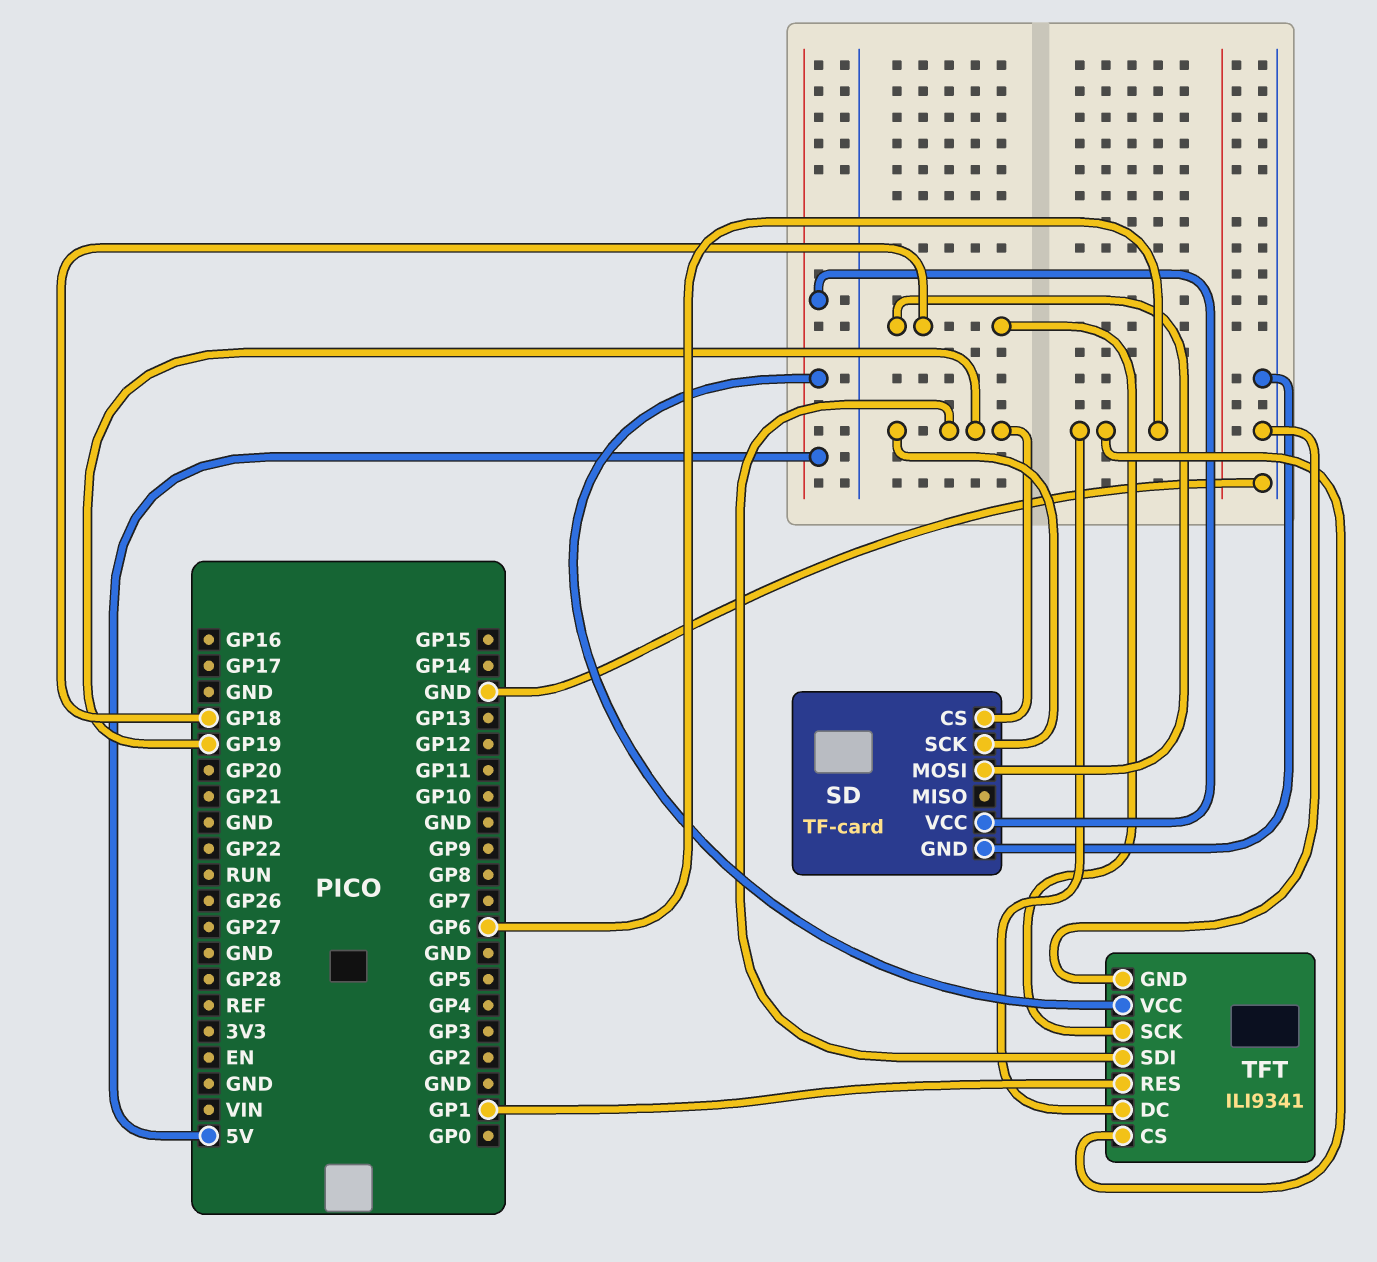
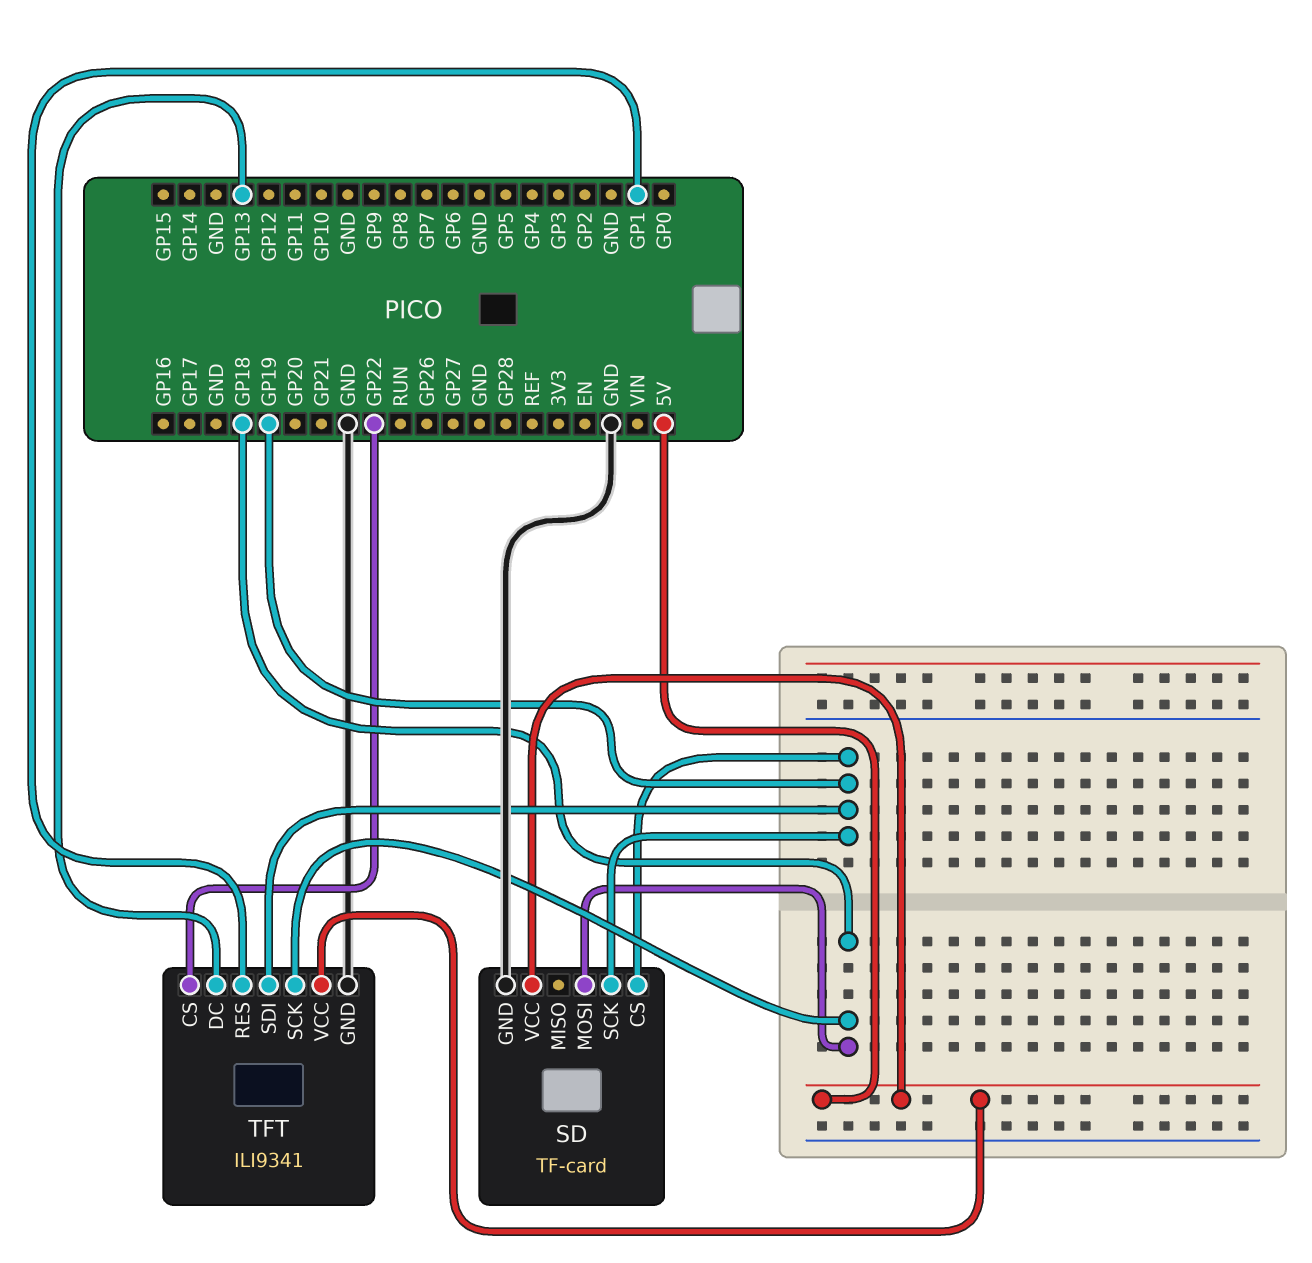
TFT pin CS: GP6 -> GP22
TFT pin DC: GP6 -> GP13

